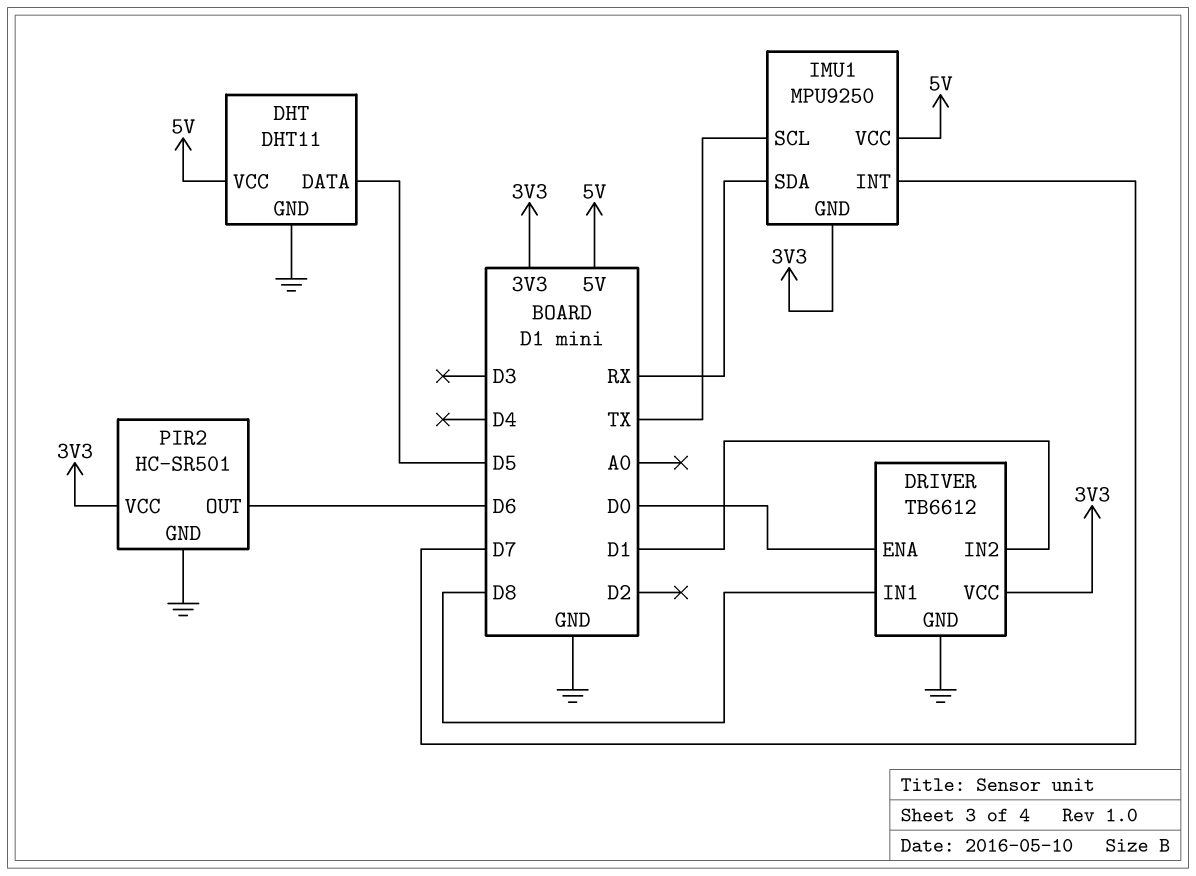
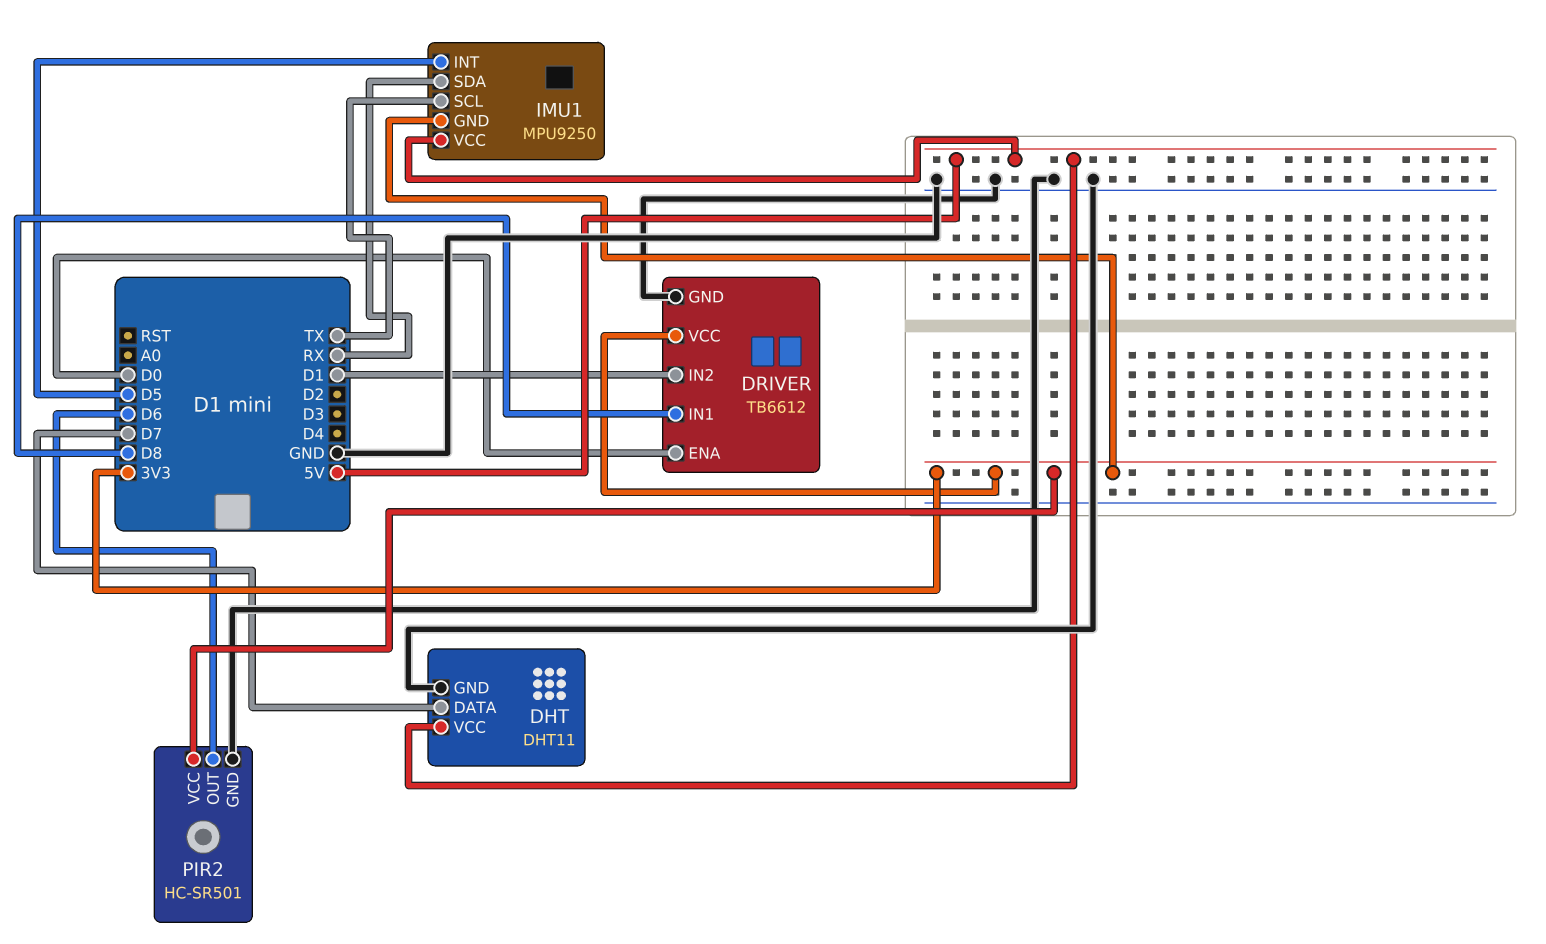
DHT pin DATA: D5 -> D7
IMU1 pin INT: D7 -> D5

